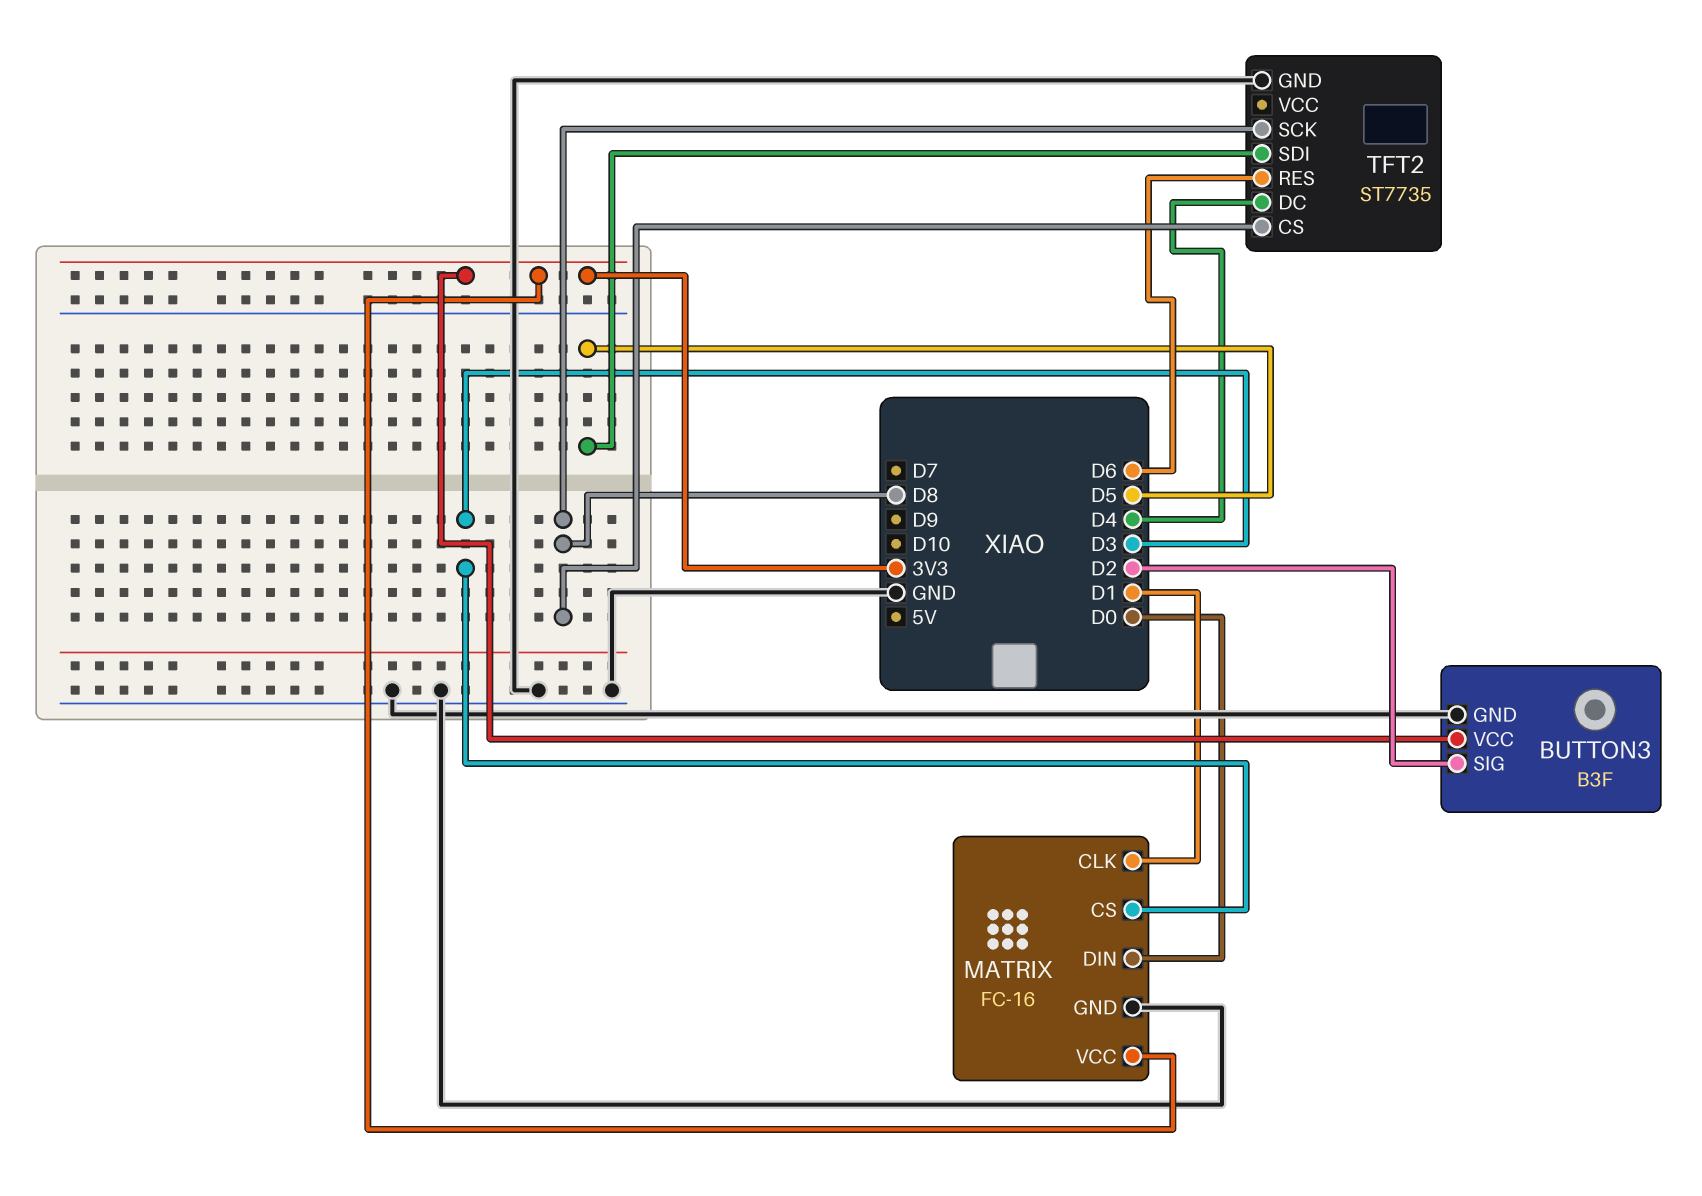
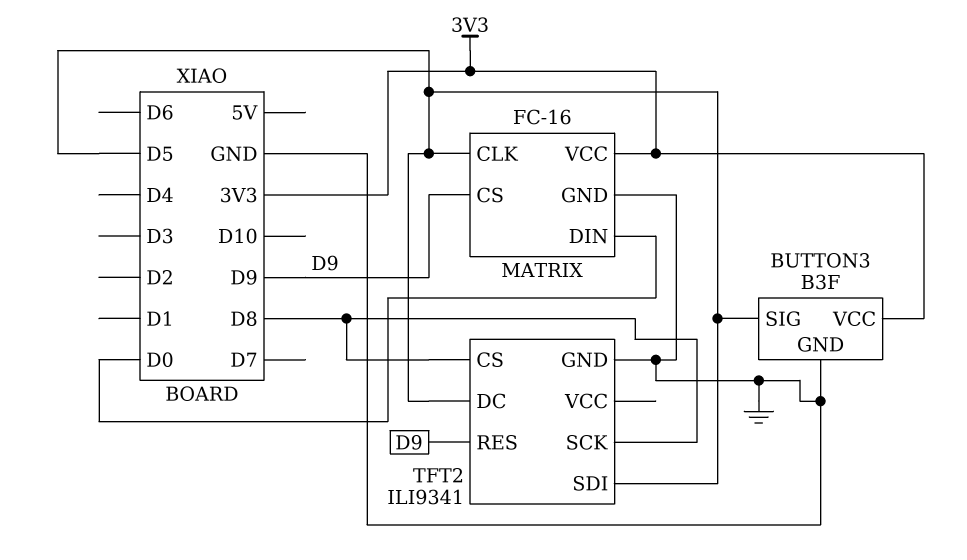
BUTTON3 pin SIG: D2 -> D5
MATRIX pin CLK: D1 -> D5
MATRIX pin CS: D3 -> D9
TFT2: ST7735 -> ILI9341
TFT2 pin DC: D4 -> D5
TFT2 pin RES: D6 -> D9

